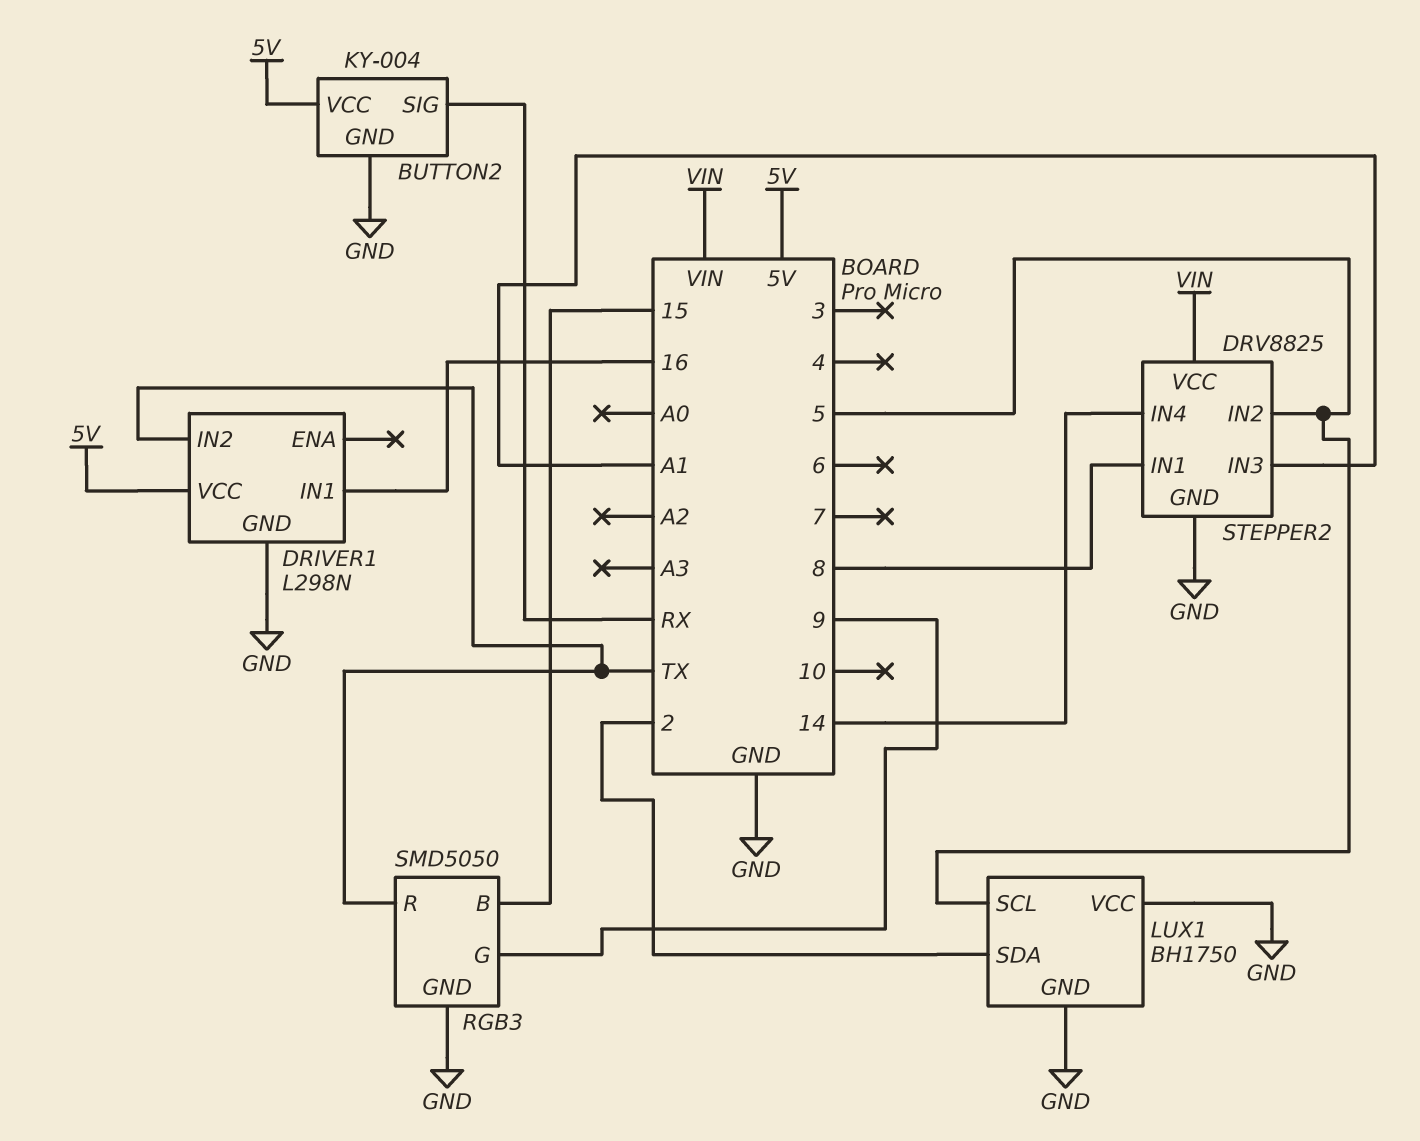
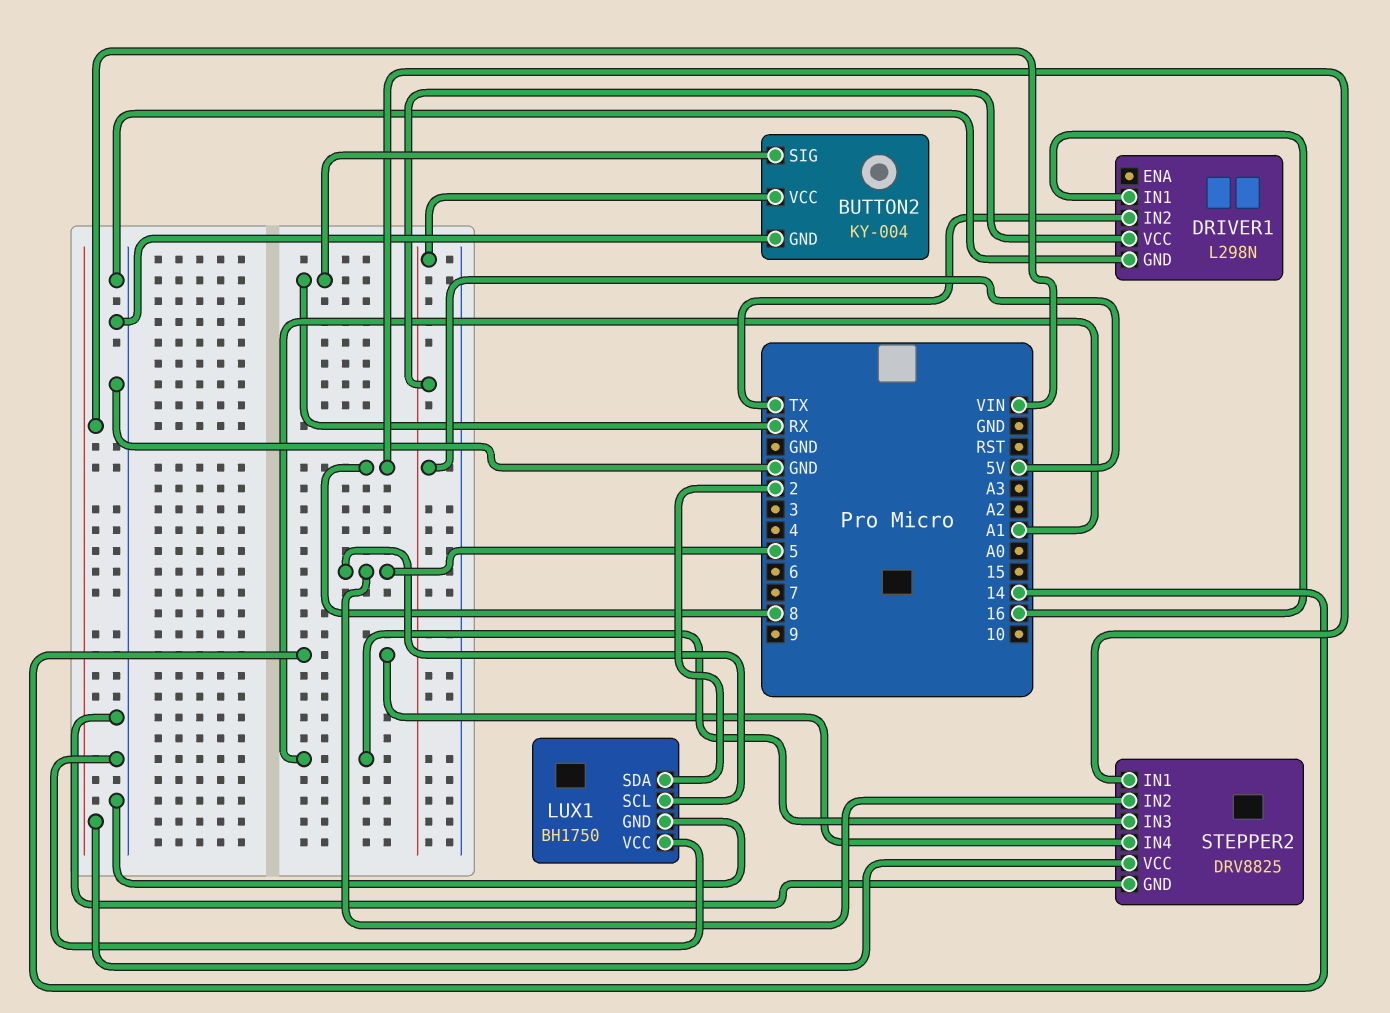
RGB3: SMD5050 -> none
RGB3 pin B: 15 -> none
RGB3 pin G: 9 -> none
RGB3 pin GND: GND -> none
RGB3 pin R: TX -> none

